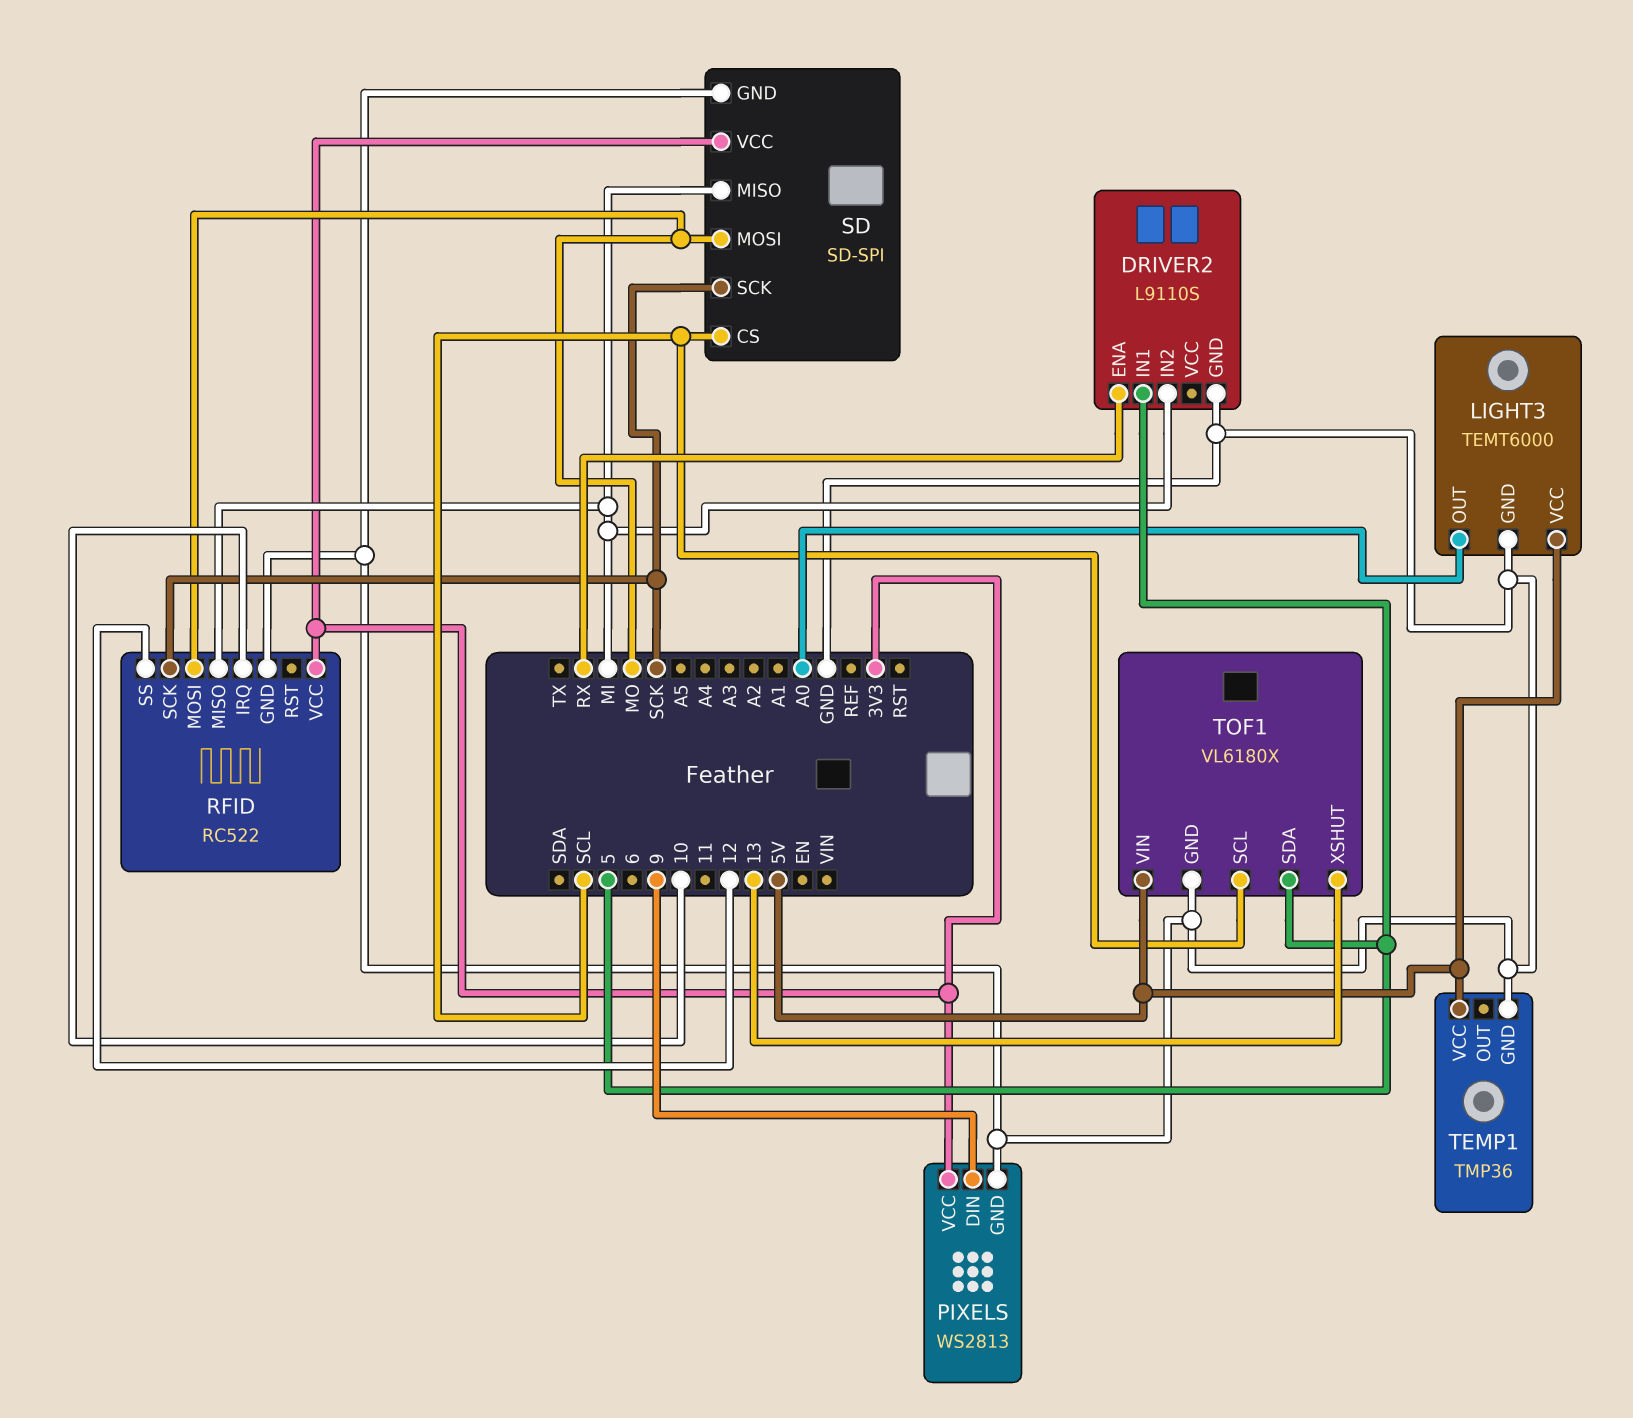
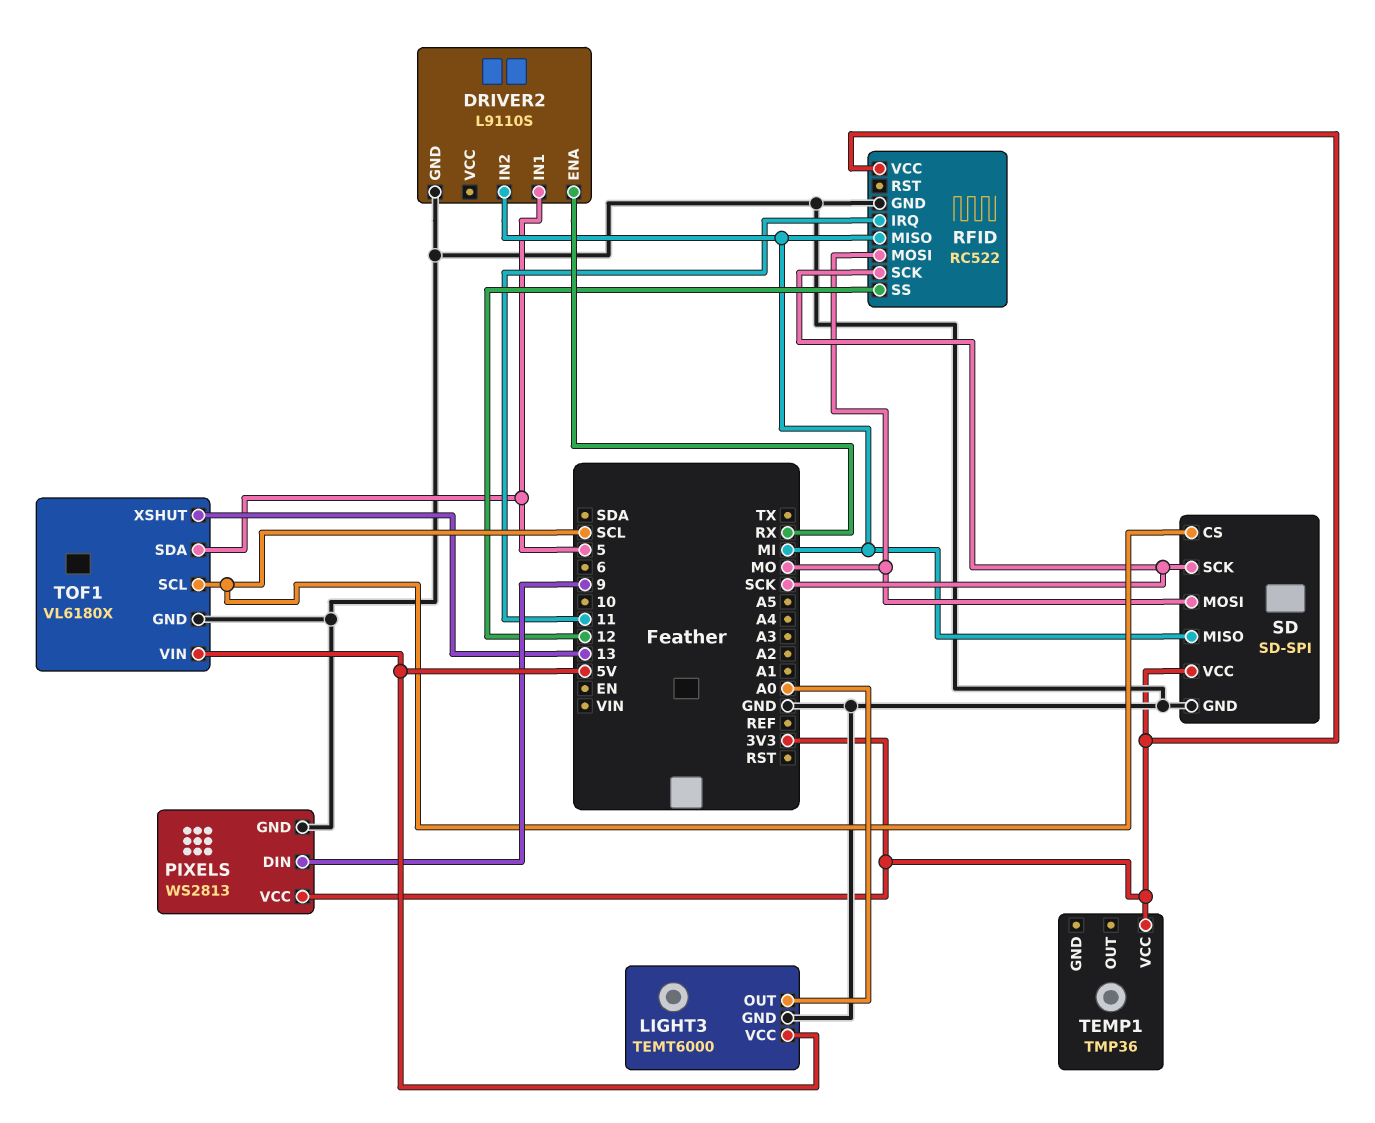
RFID pin IRQ: 10 -> 11
TEMP1 pin GND: GND -> none
TEMP1 pin VCC: 5V -> 3V3

